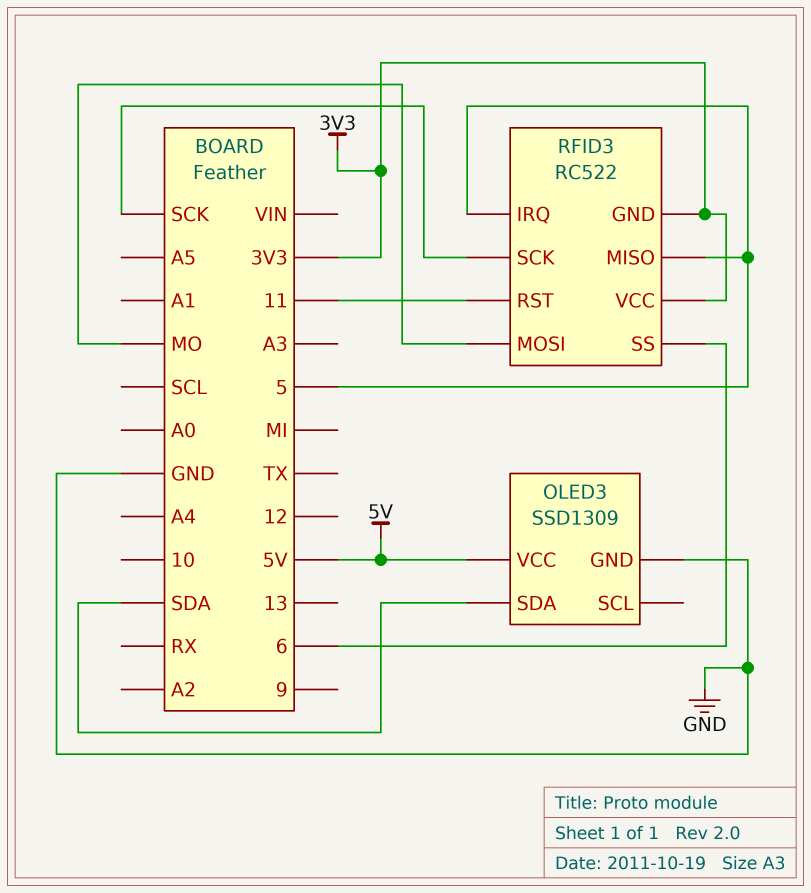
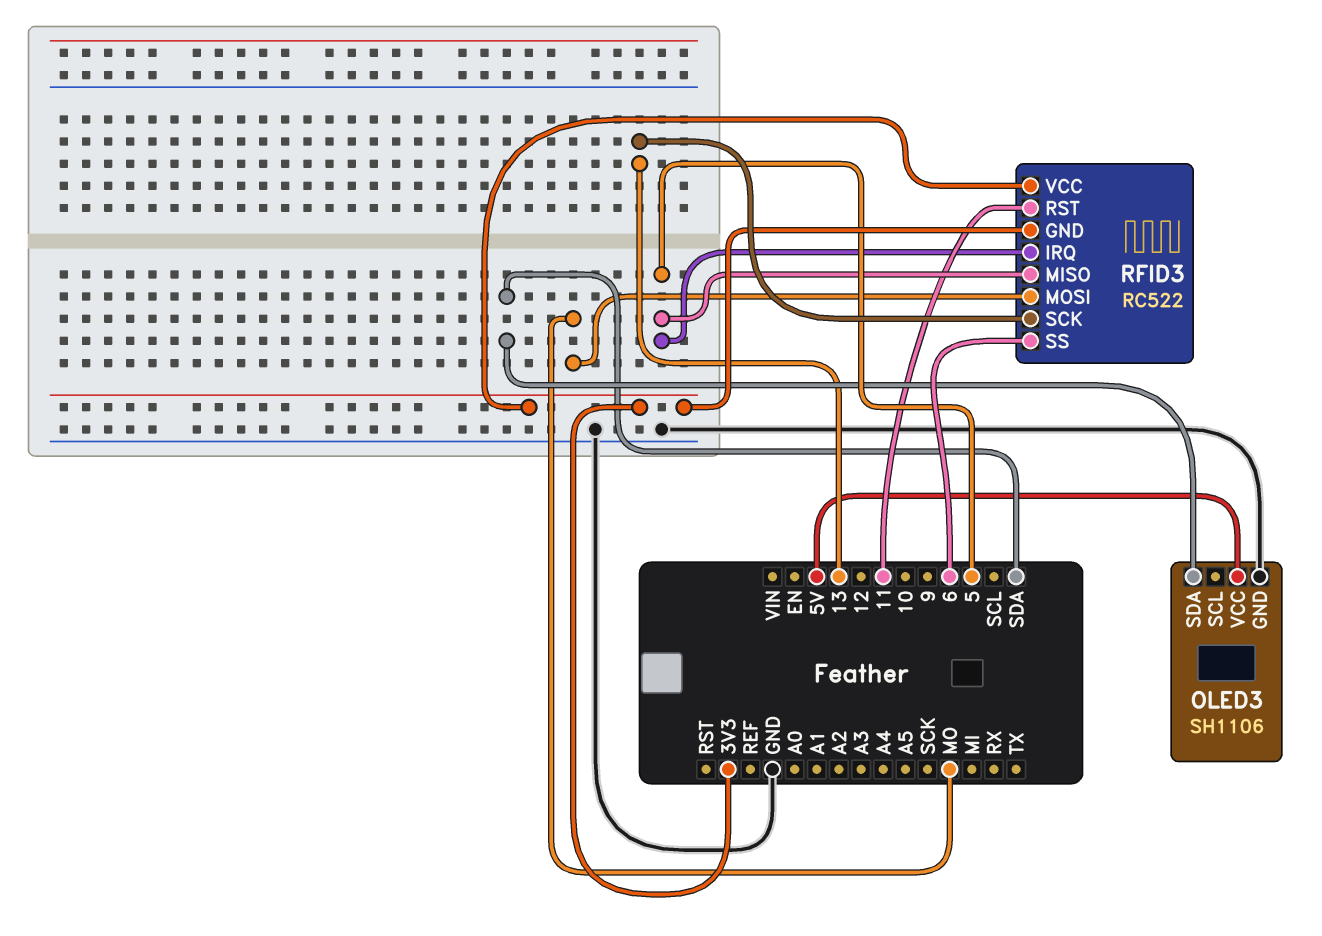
OLED3: SSD1309 -> SH1106
RFID3 pin SCK: SCK -> 13

